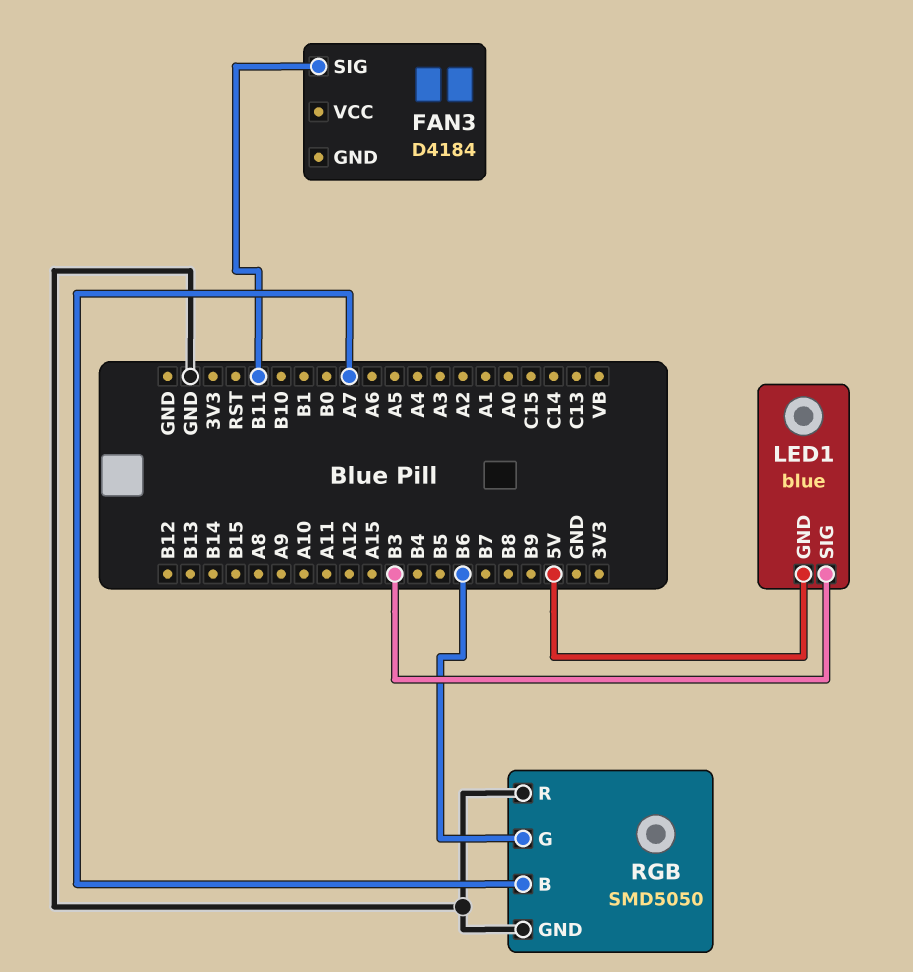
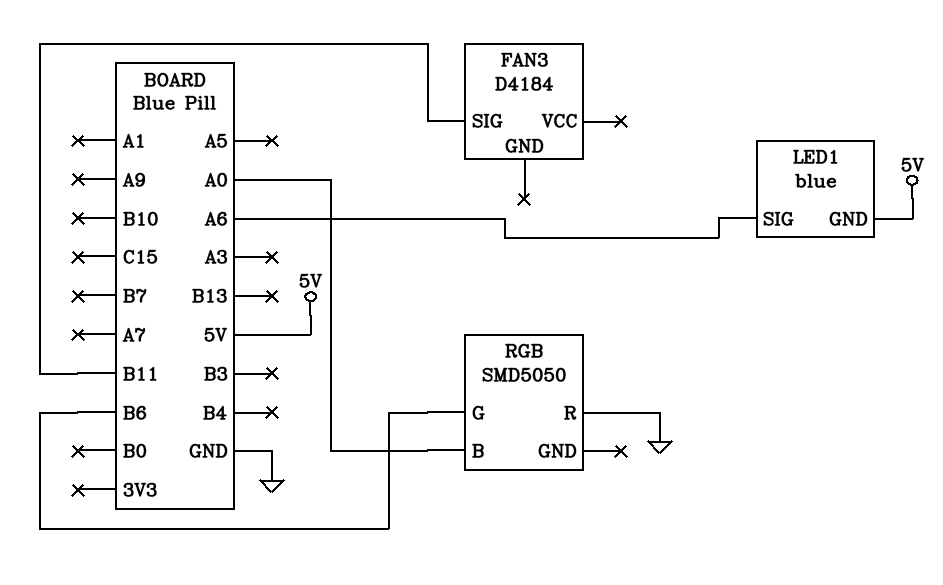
LED1 pin SIG: B3 -> A6
RGB pin B: A7 -> A0
RGB pin GND: GND -> none

